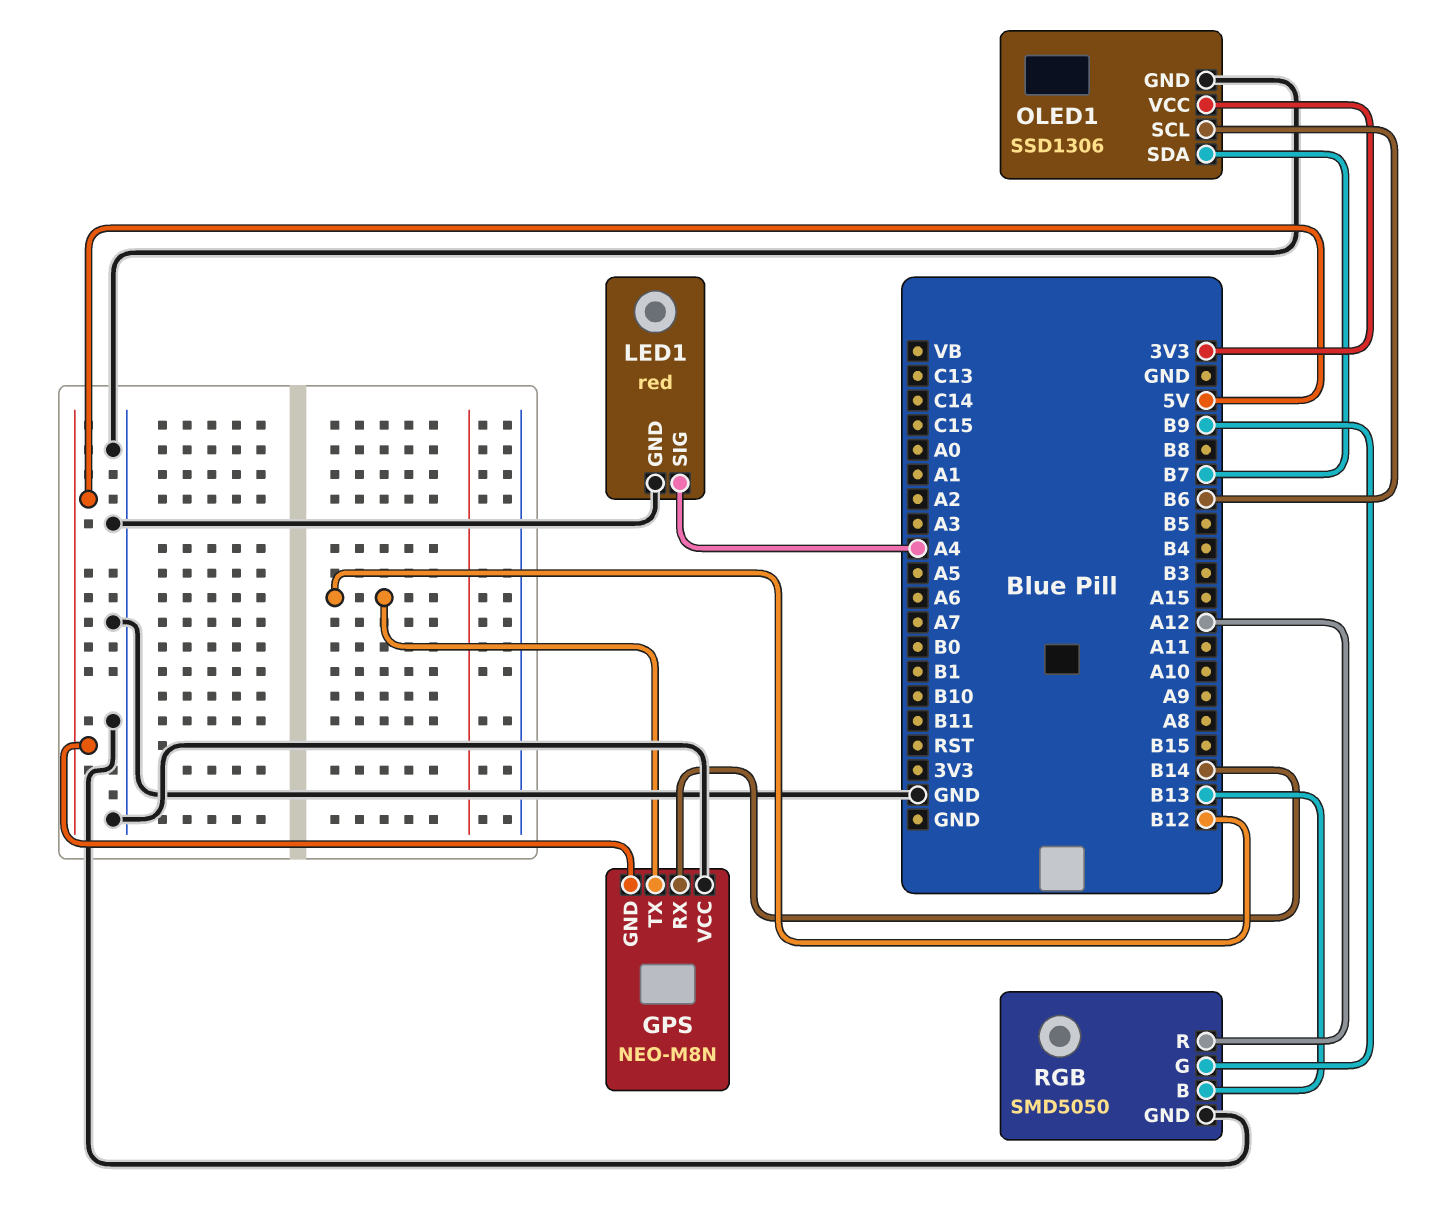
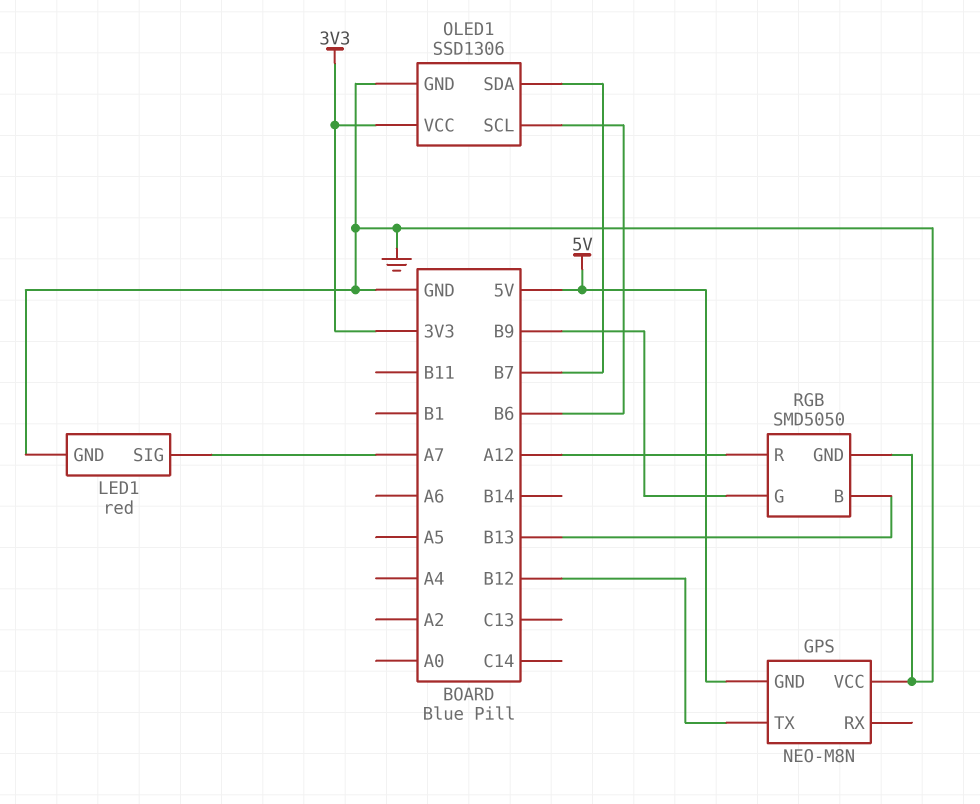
GPS pin RX: B14 -> none
LED1 pin SIG: A4 -> A7

